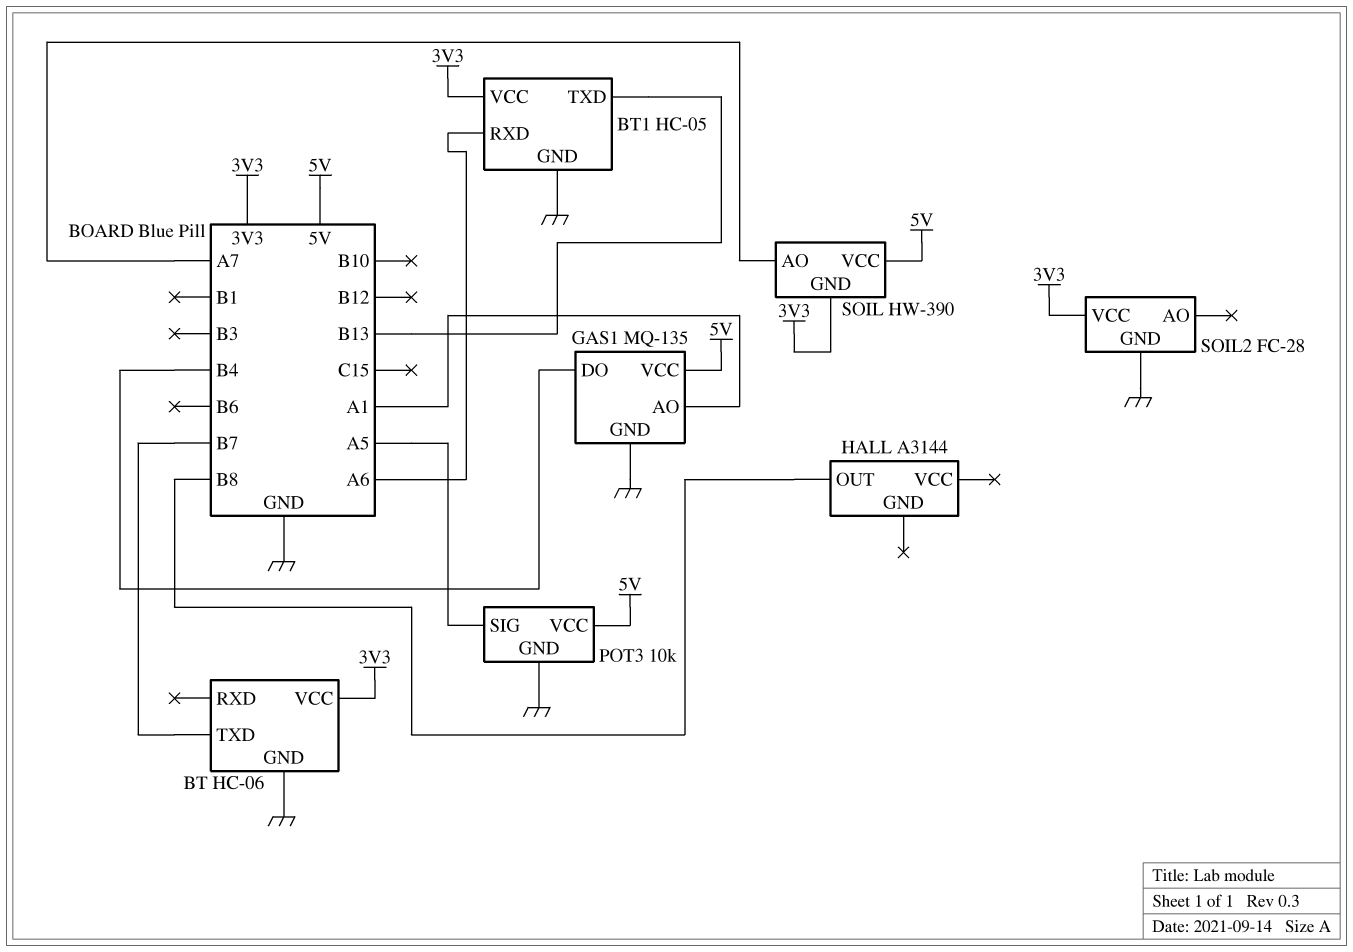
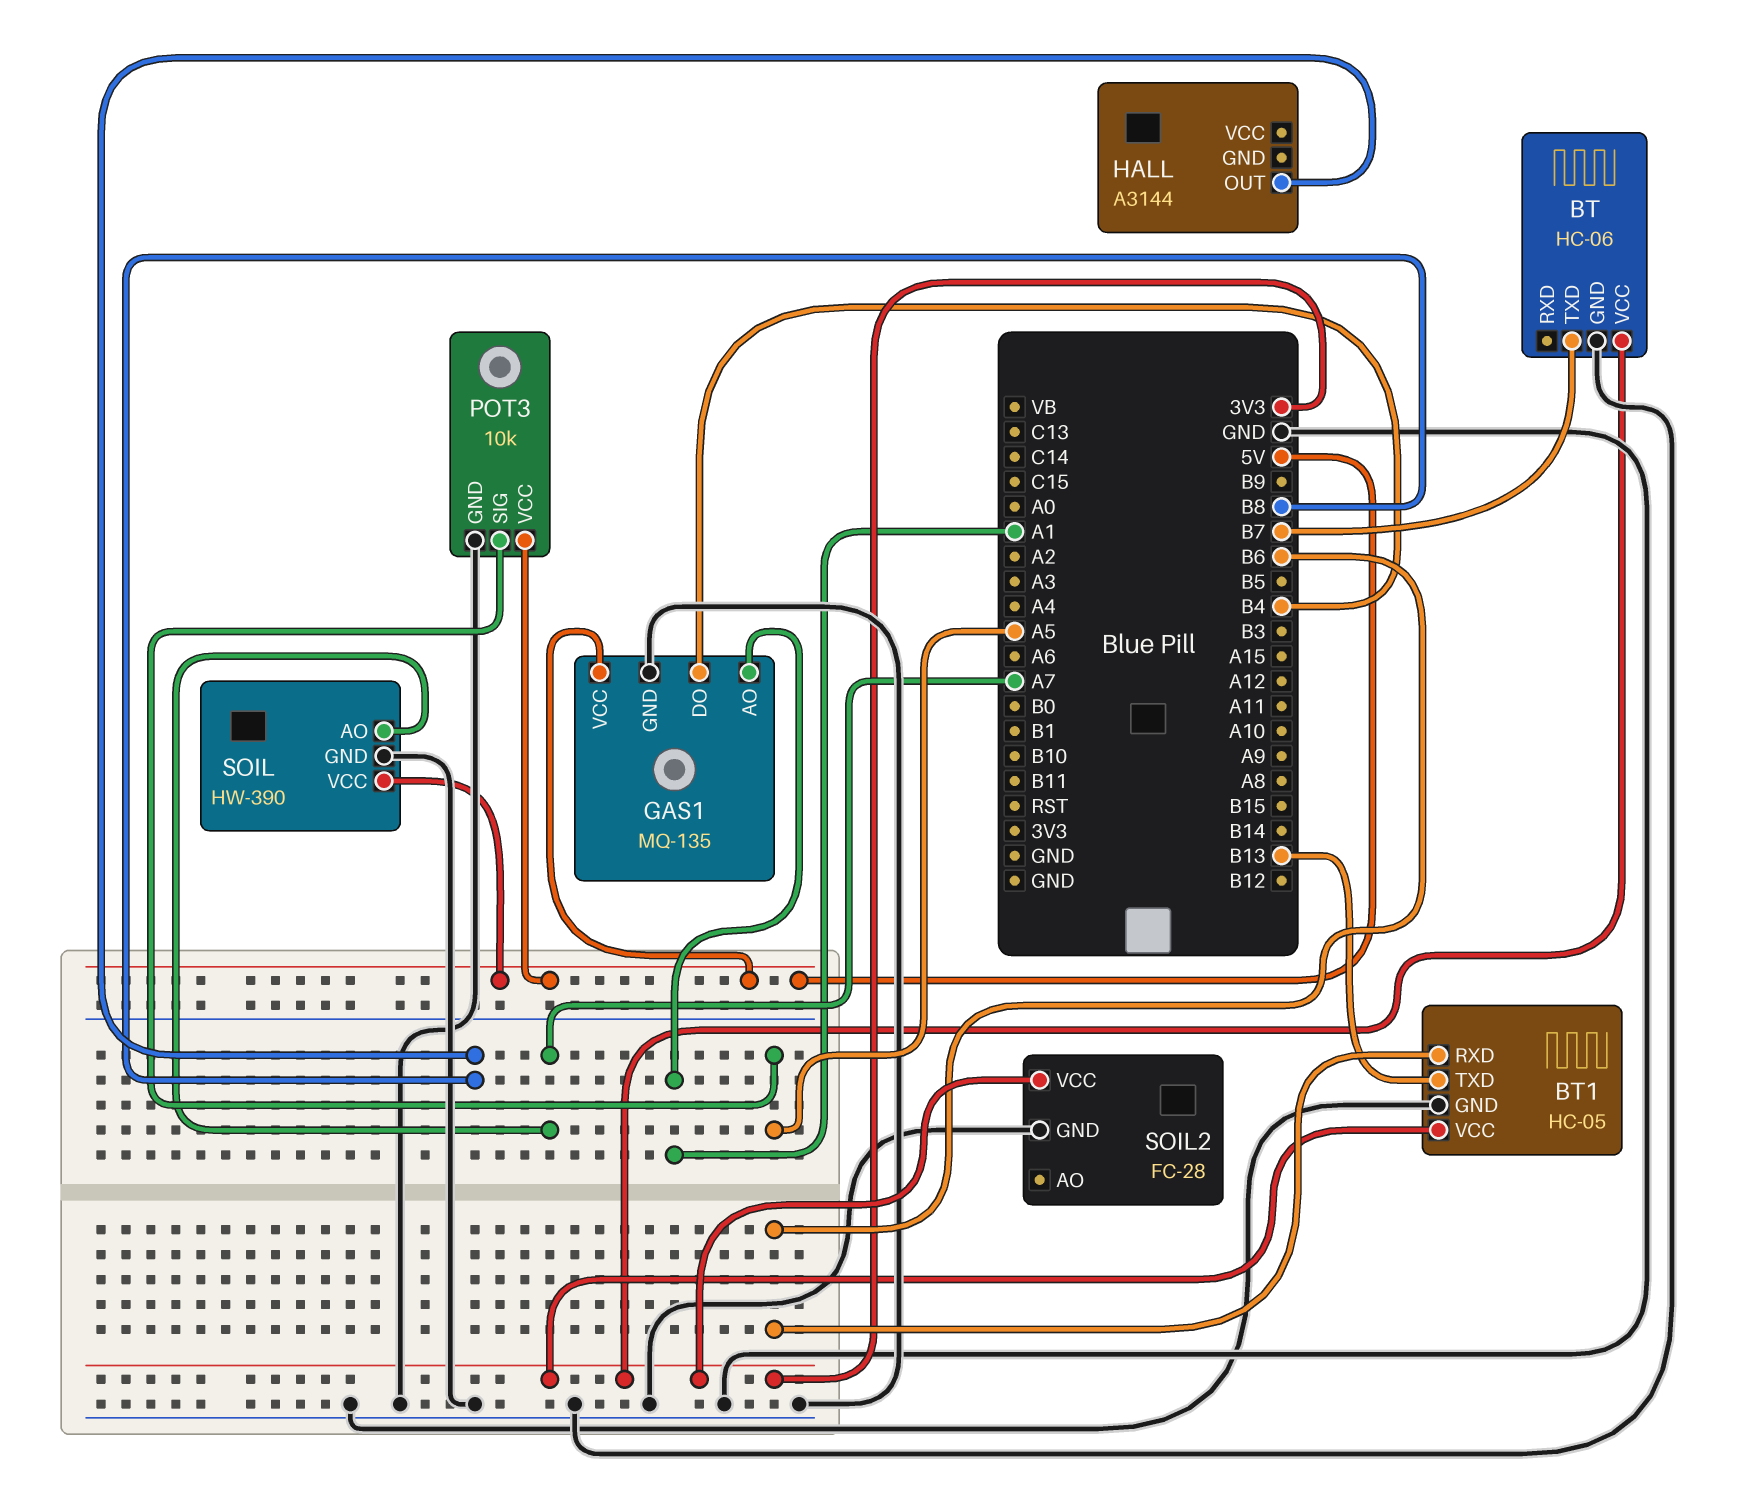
BT1 pin RXD: A6 -> B6
SOIL pin GND: 3V3 -> GND

